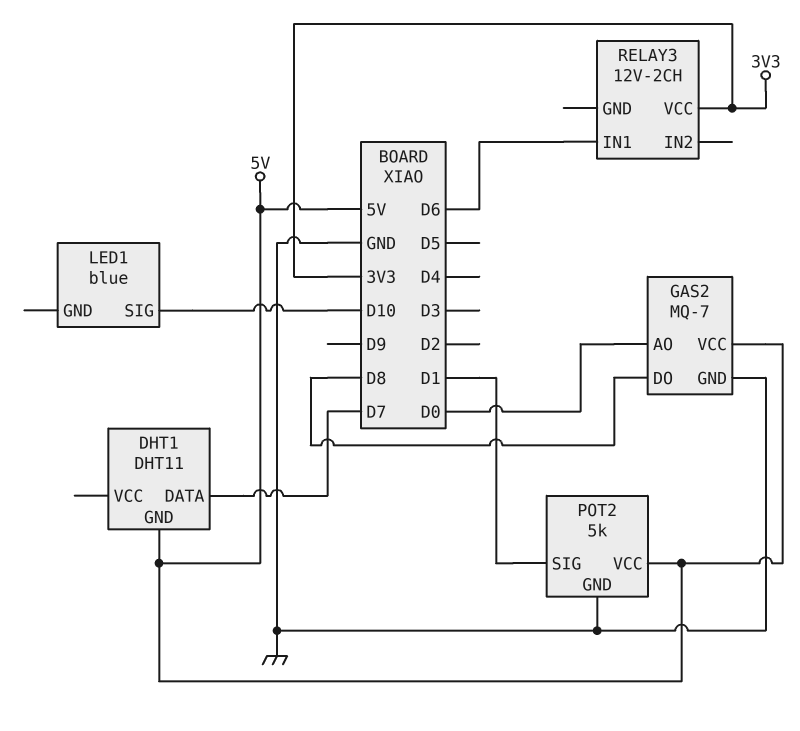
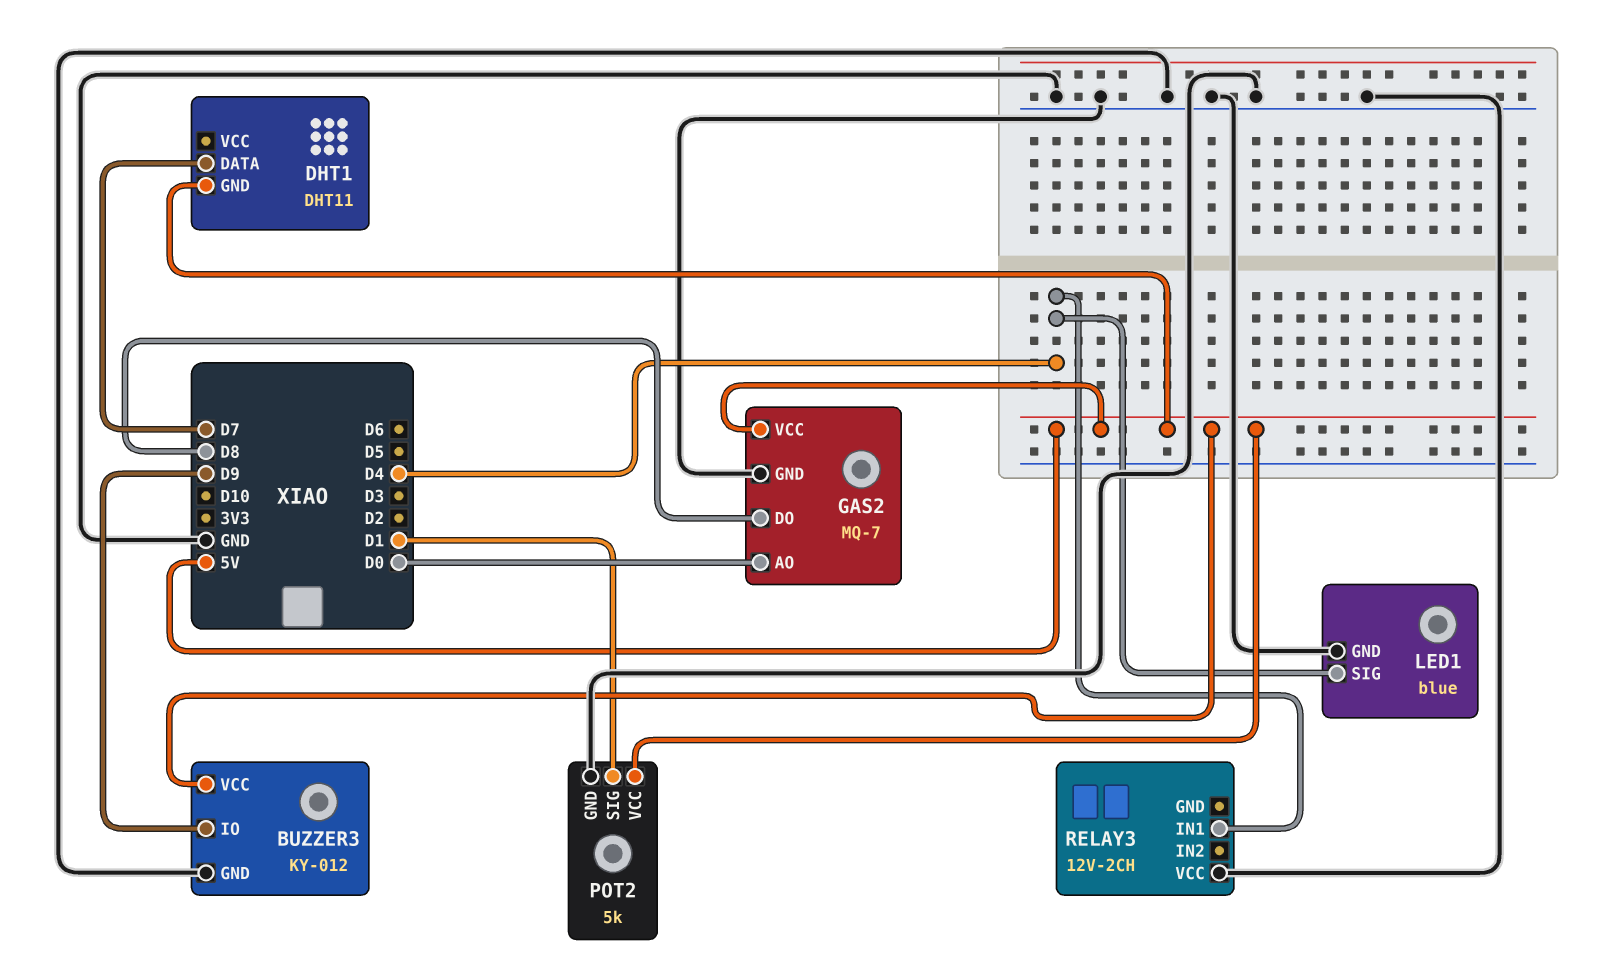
BUZZER3: none -> KY-012
BUZZER3 pin GND: none -> GND
BUZZER3 pin IO: none -> D9
BUZZER3 pin VCC: none -> 5V
LED1 pin GND: none -> GND
LED1 pin SIG: D10 -> D4
RELAY3 pin IN1: D6 -> D4
RELAY3 pin VCC: 3V3 -> GND

